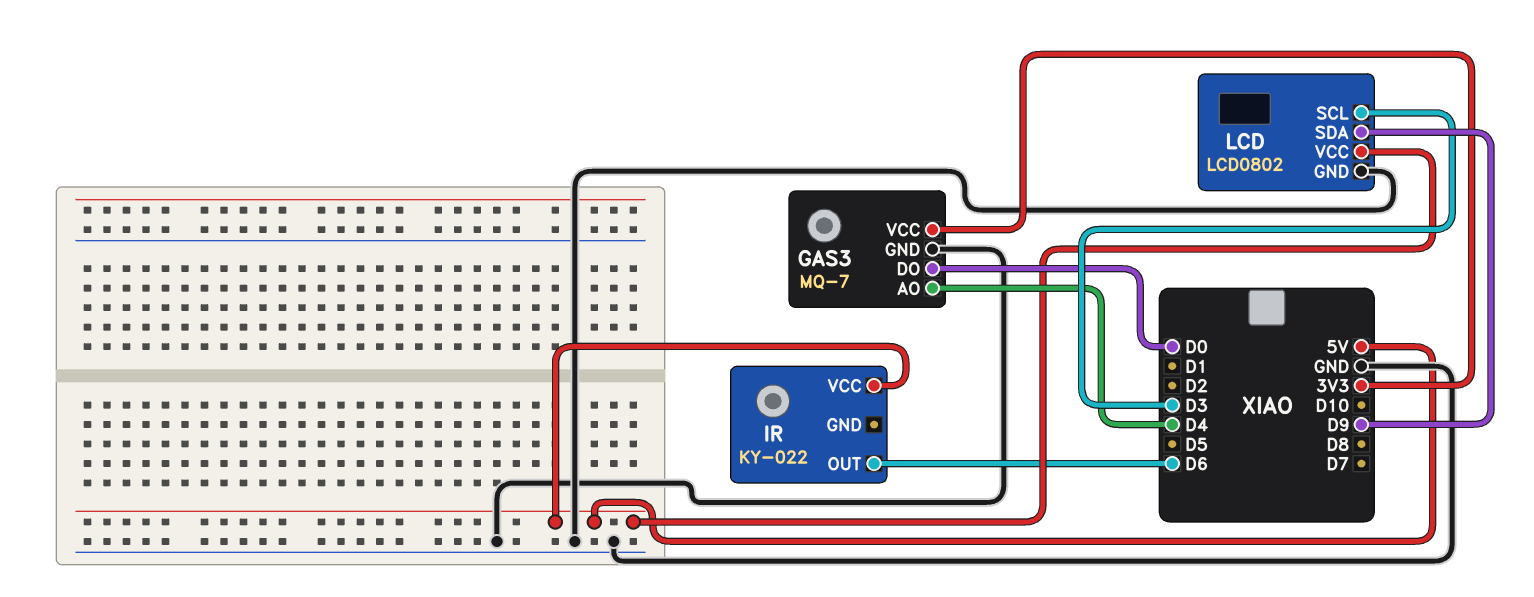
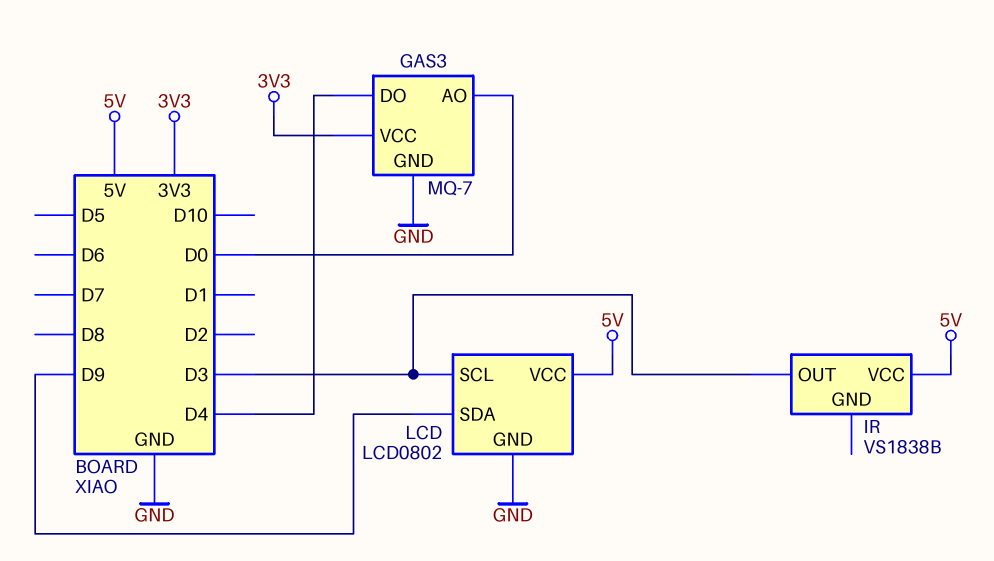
GAS3 pin AO: D4 -> D0
GAS3 pin DO: D0 -> D4
IR: KY-022 -> VS1838B
IR pin OUT: D6 -> D3

